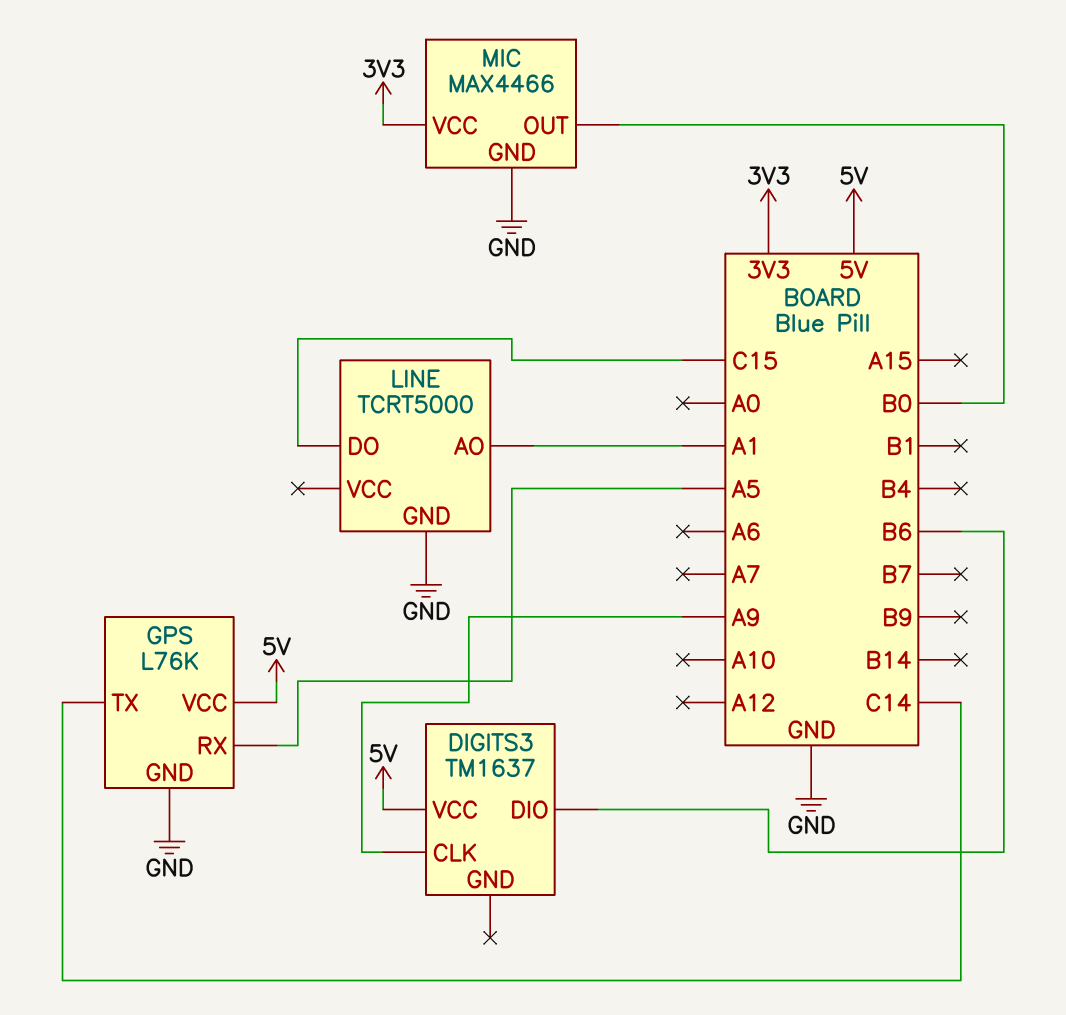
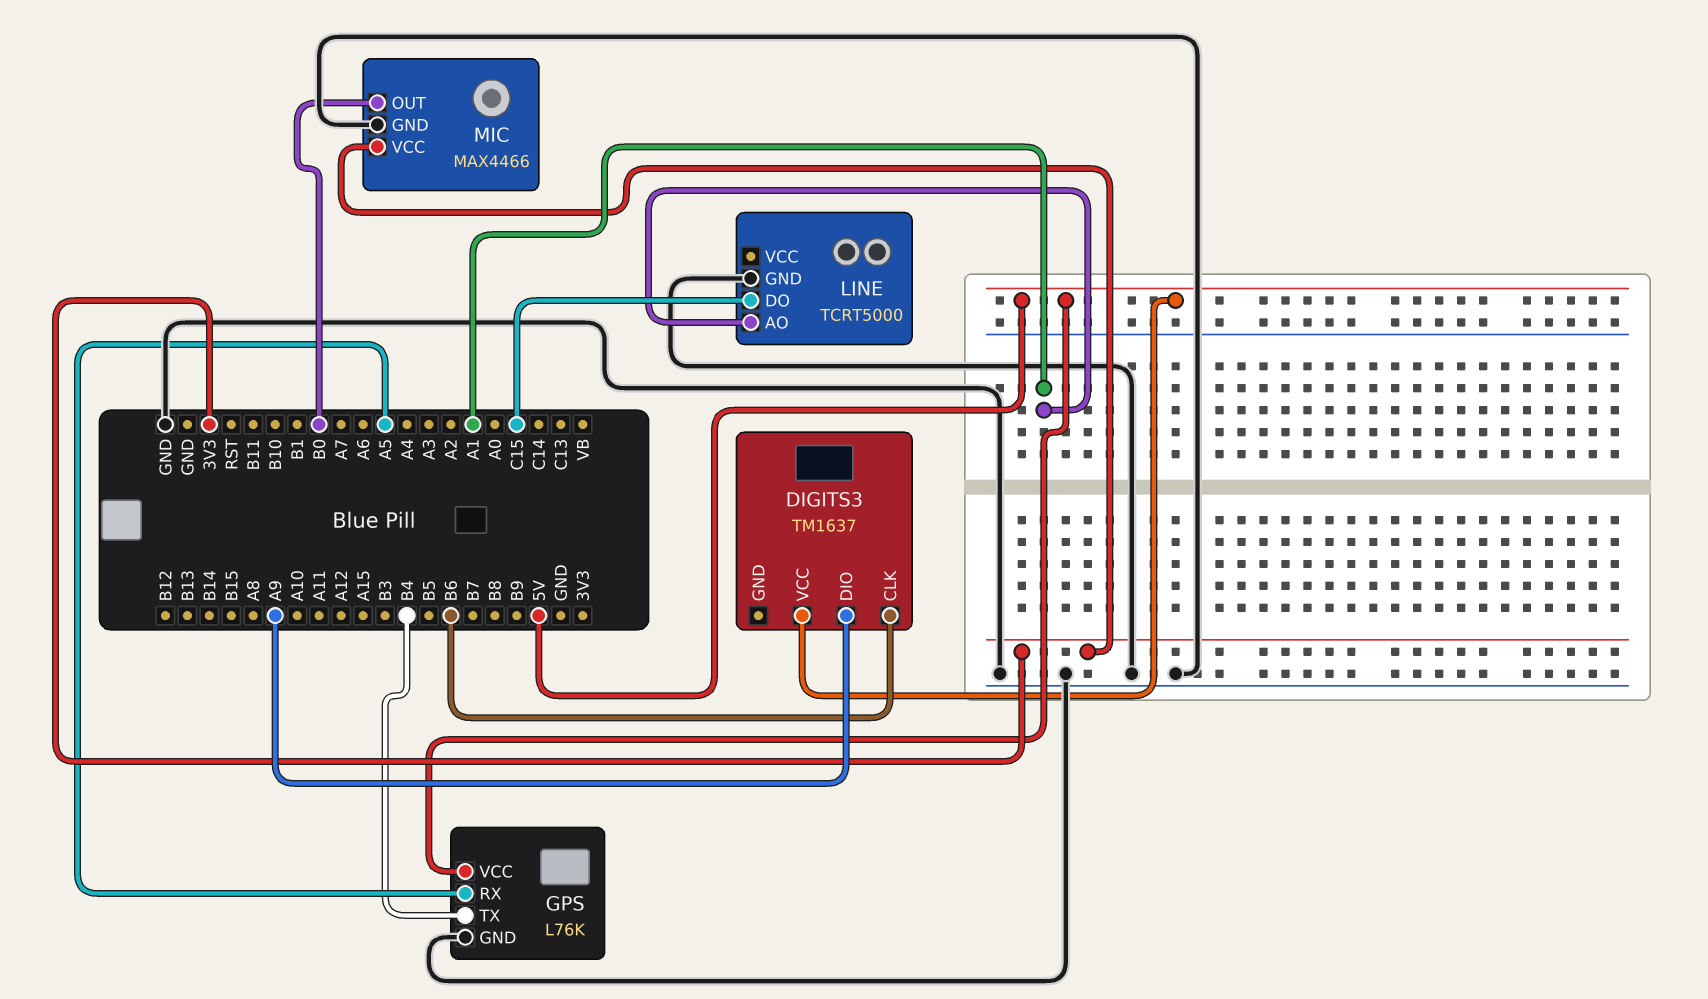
DIGITS3 pin CLK: A9 -> B6
DIGITS3 pin DIO: B6 -> A9
GPS pin TX: C14 -> B4

